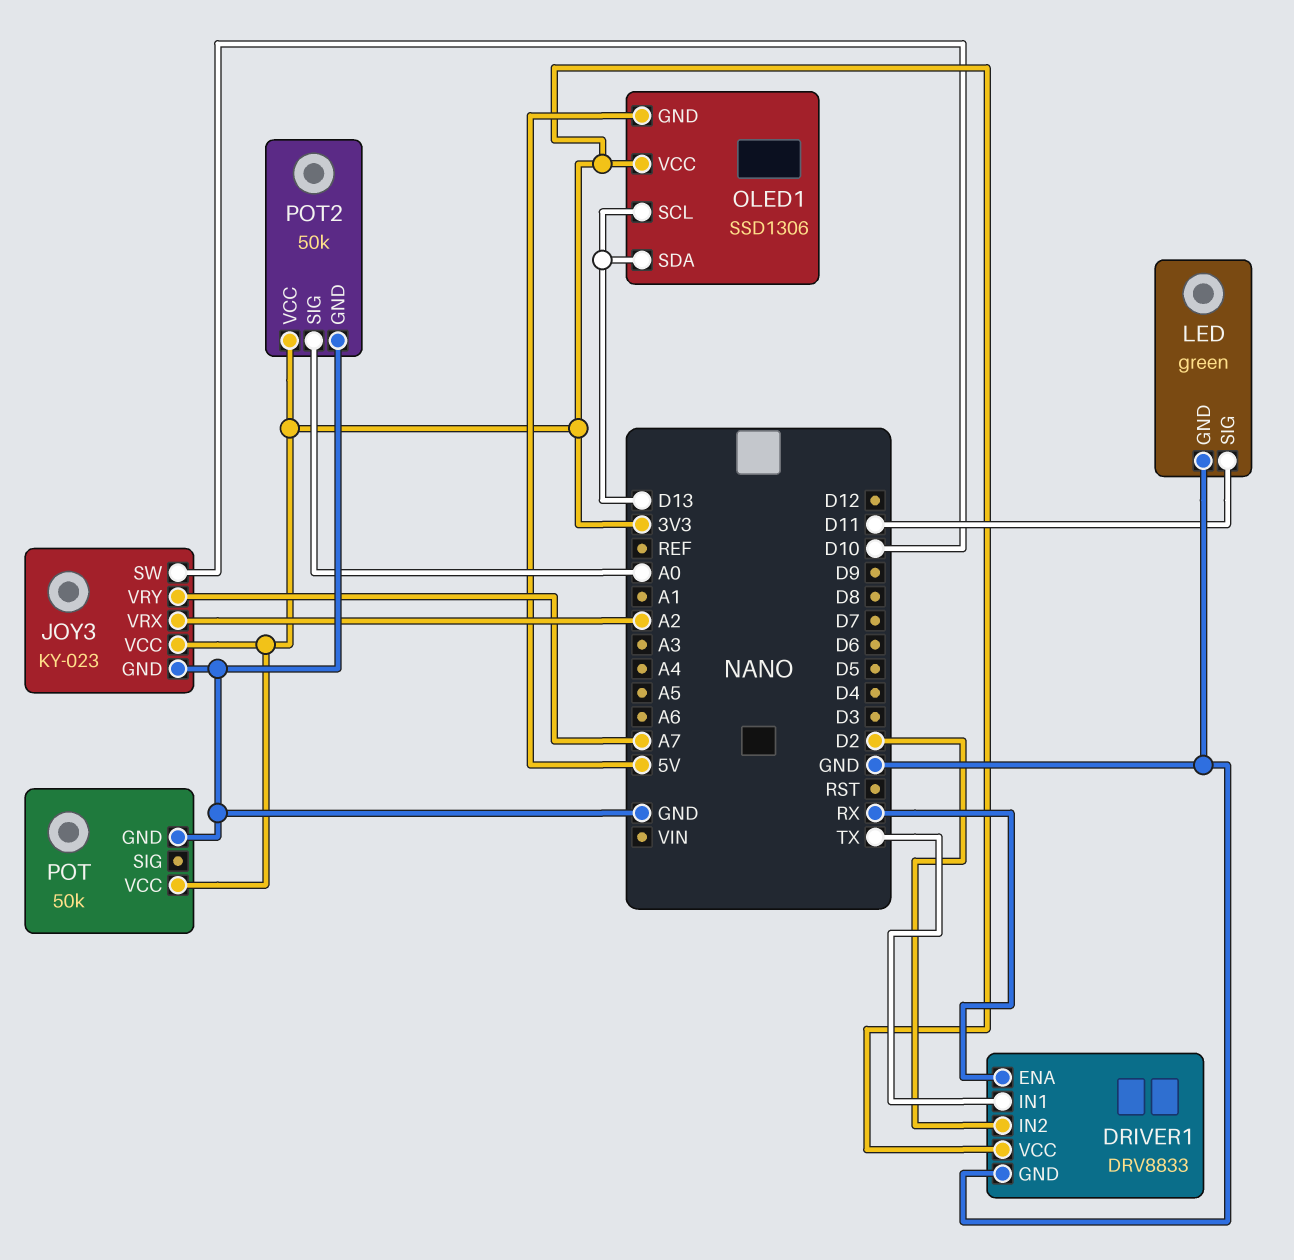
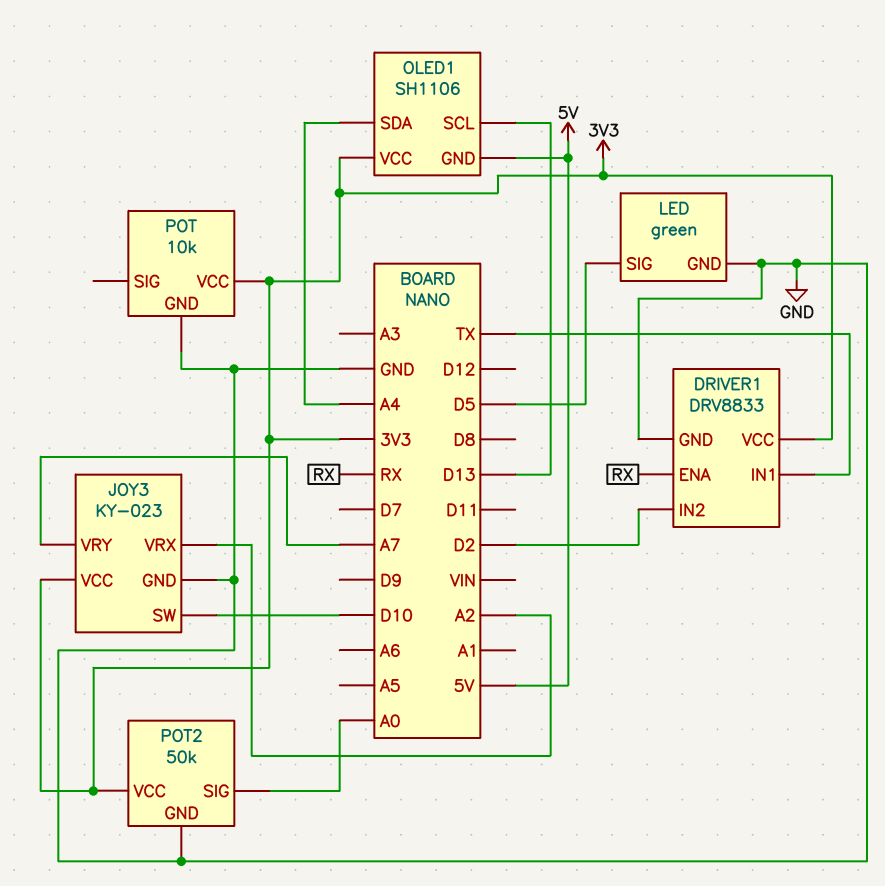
LED pin SIG: D11 -> D5
OLED1: SSD1306 -> SH1106
OLED1 pin SDA: D13 -> A4
POT: 50k -> 10k

